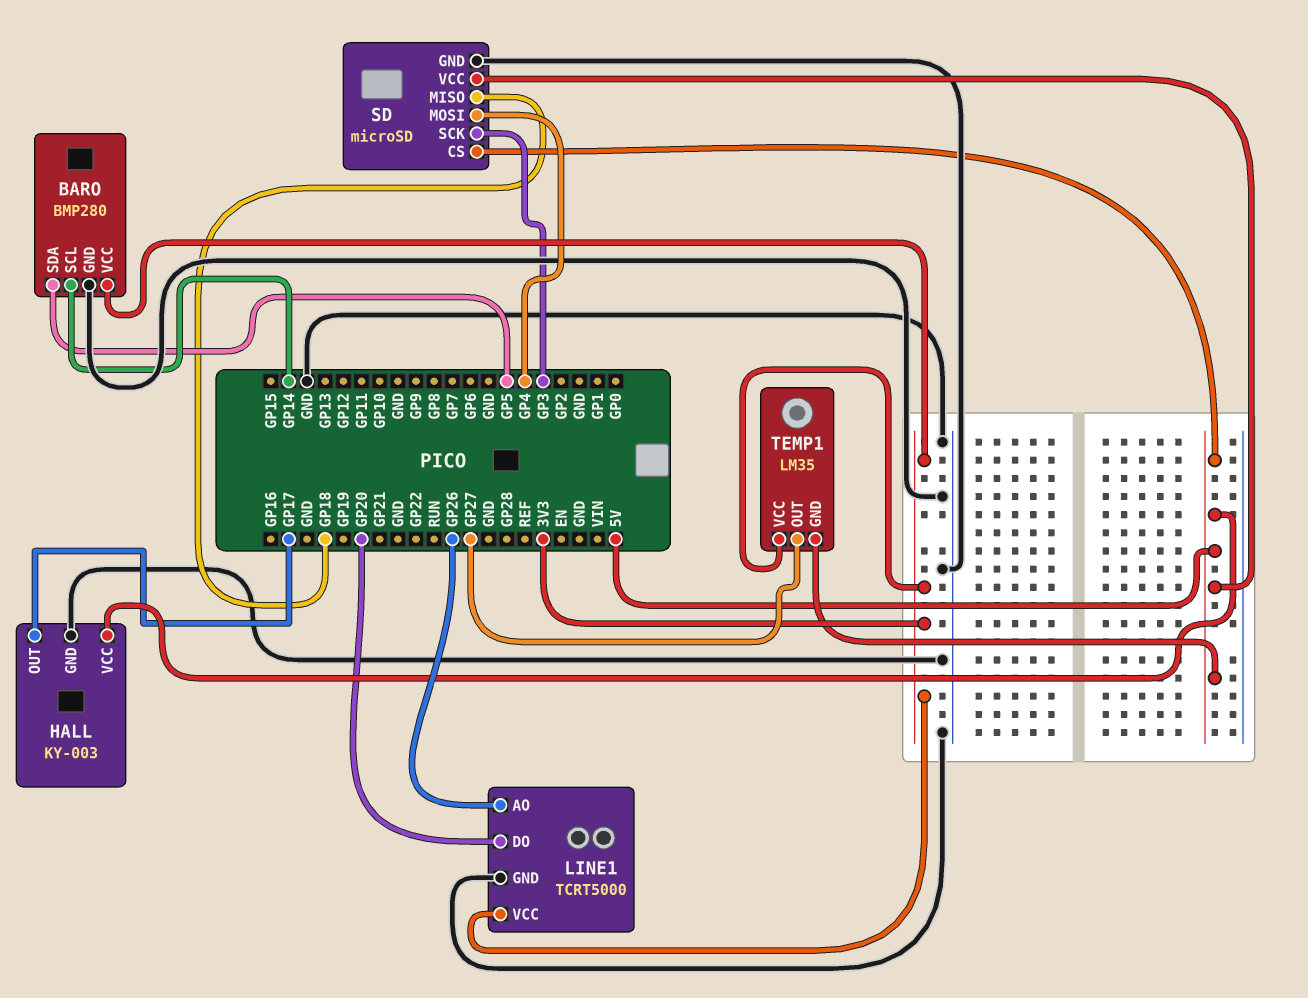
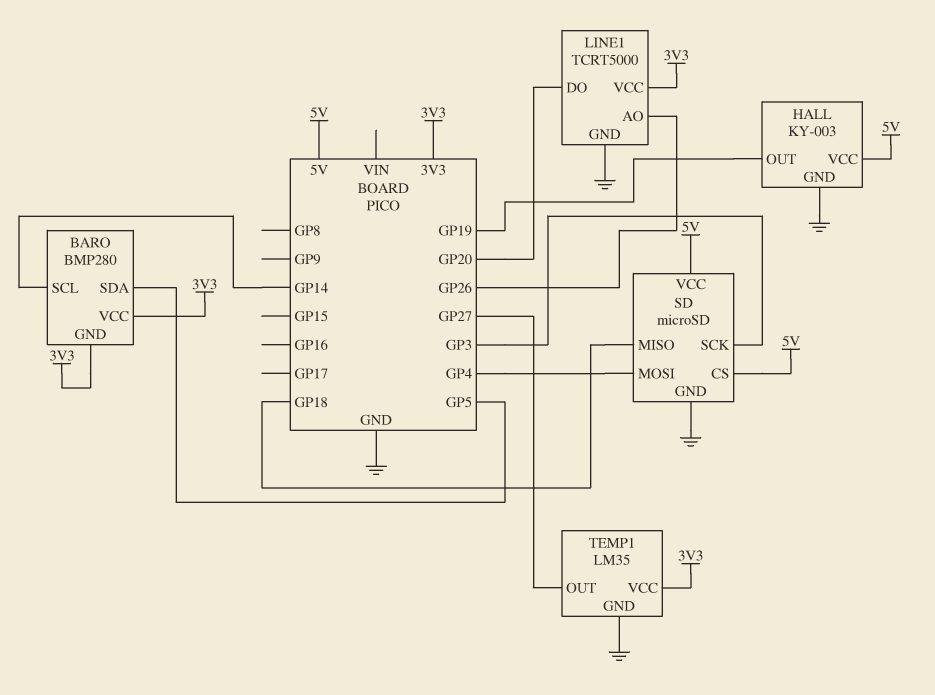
BARO pin GND: GND -> 3V3
HALL pin OUT: GP17 -> GP19
TEMP1 pin GND: 5V -> GND

